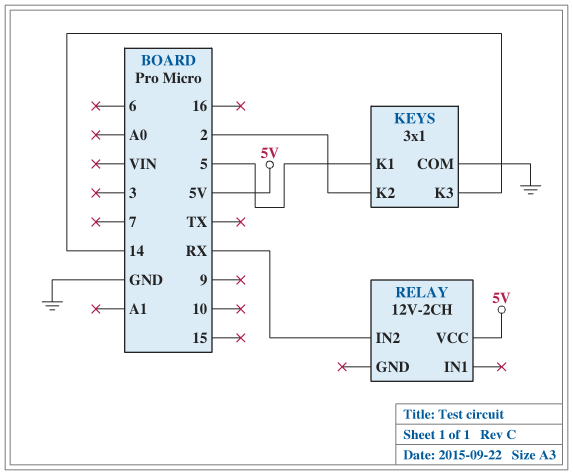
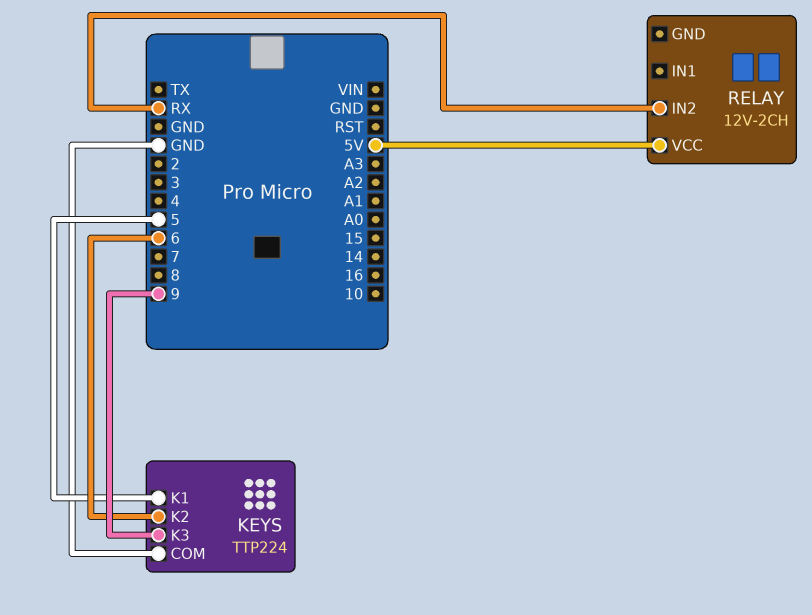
KEYS: 3x1 -> TTP224
KEYS pin K2: 2 -> 6
KEYS pin K3: 14 -> 9

